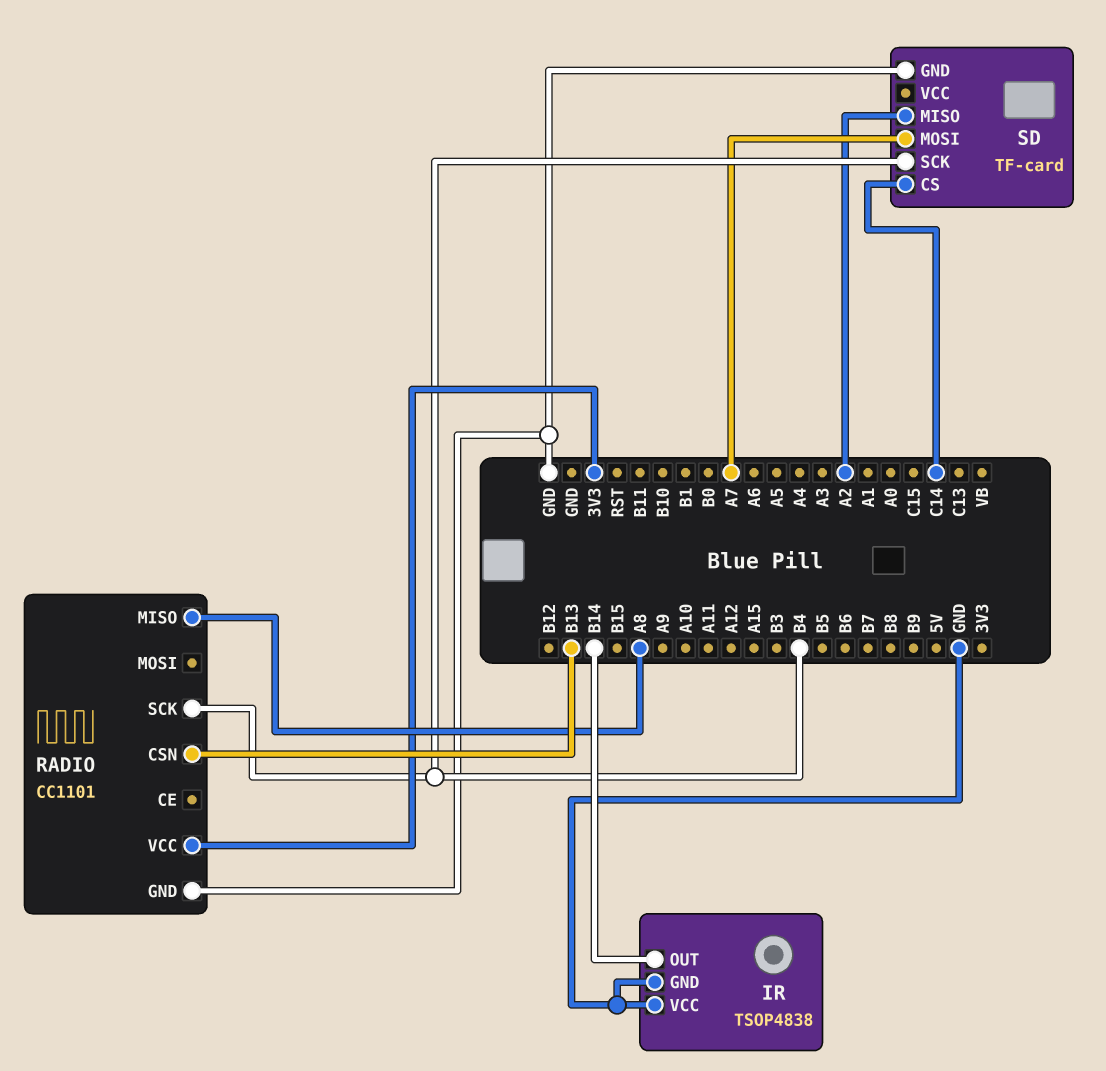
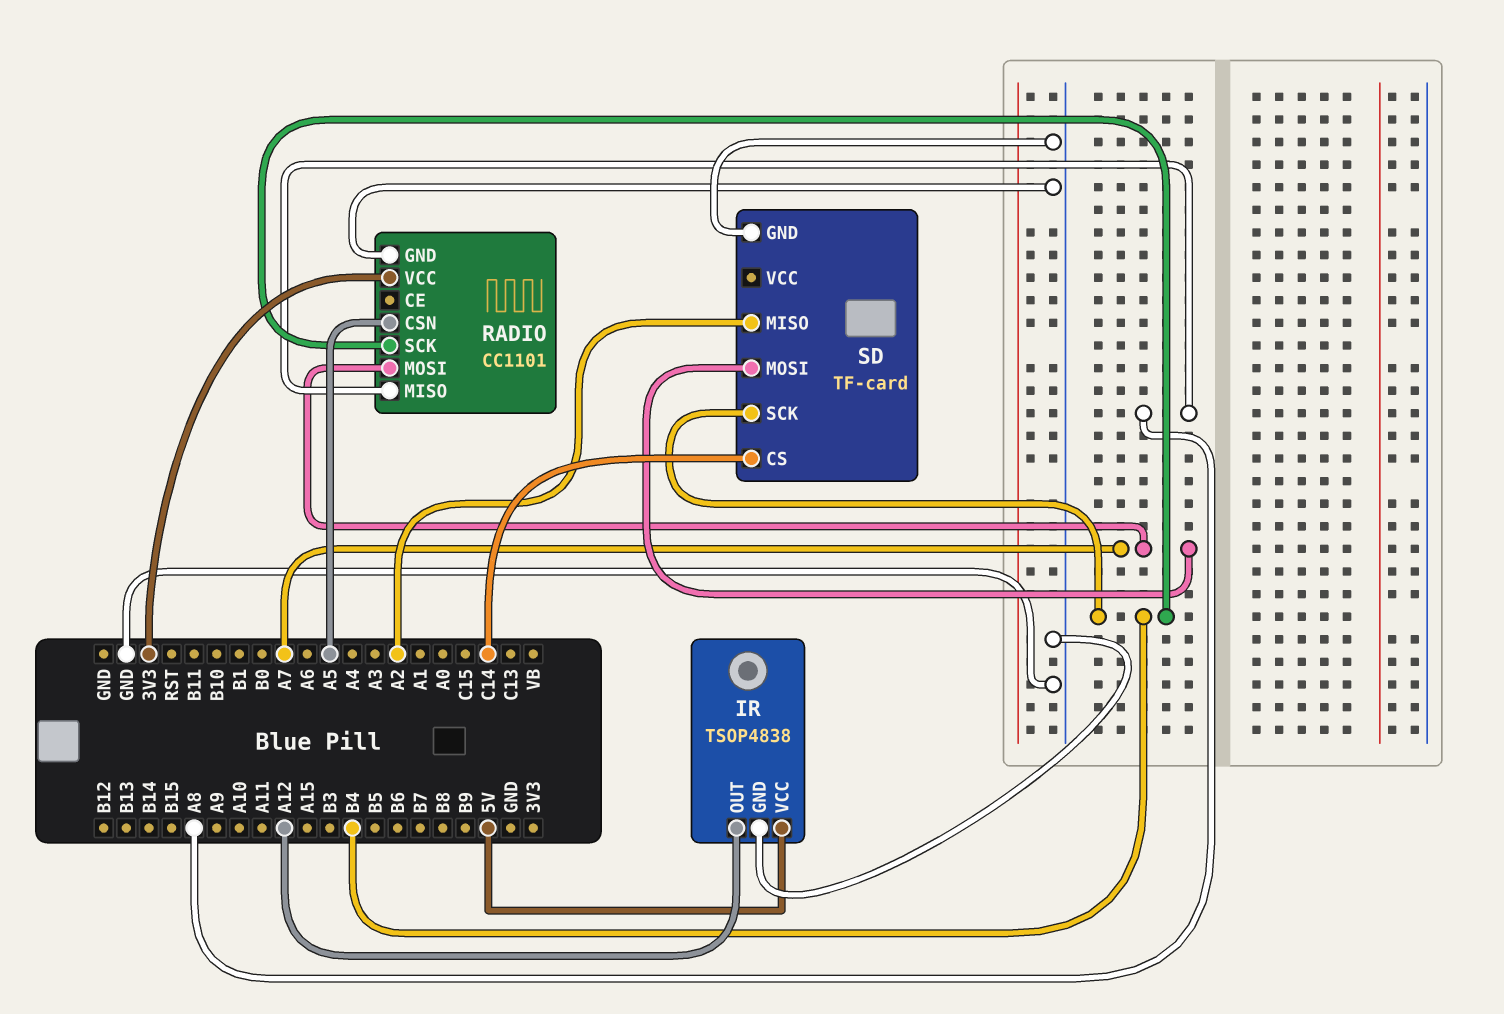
IR pin OUT: B14 -> A12
IR pin VCC: GND -> 5V
RADIO pin CSN: B13 -> A5
RADIO pin MOSI: none -> A7

